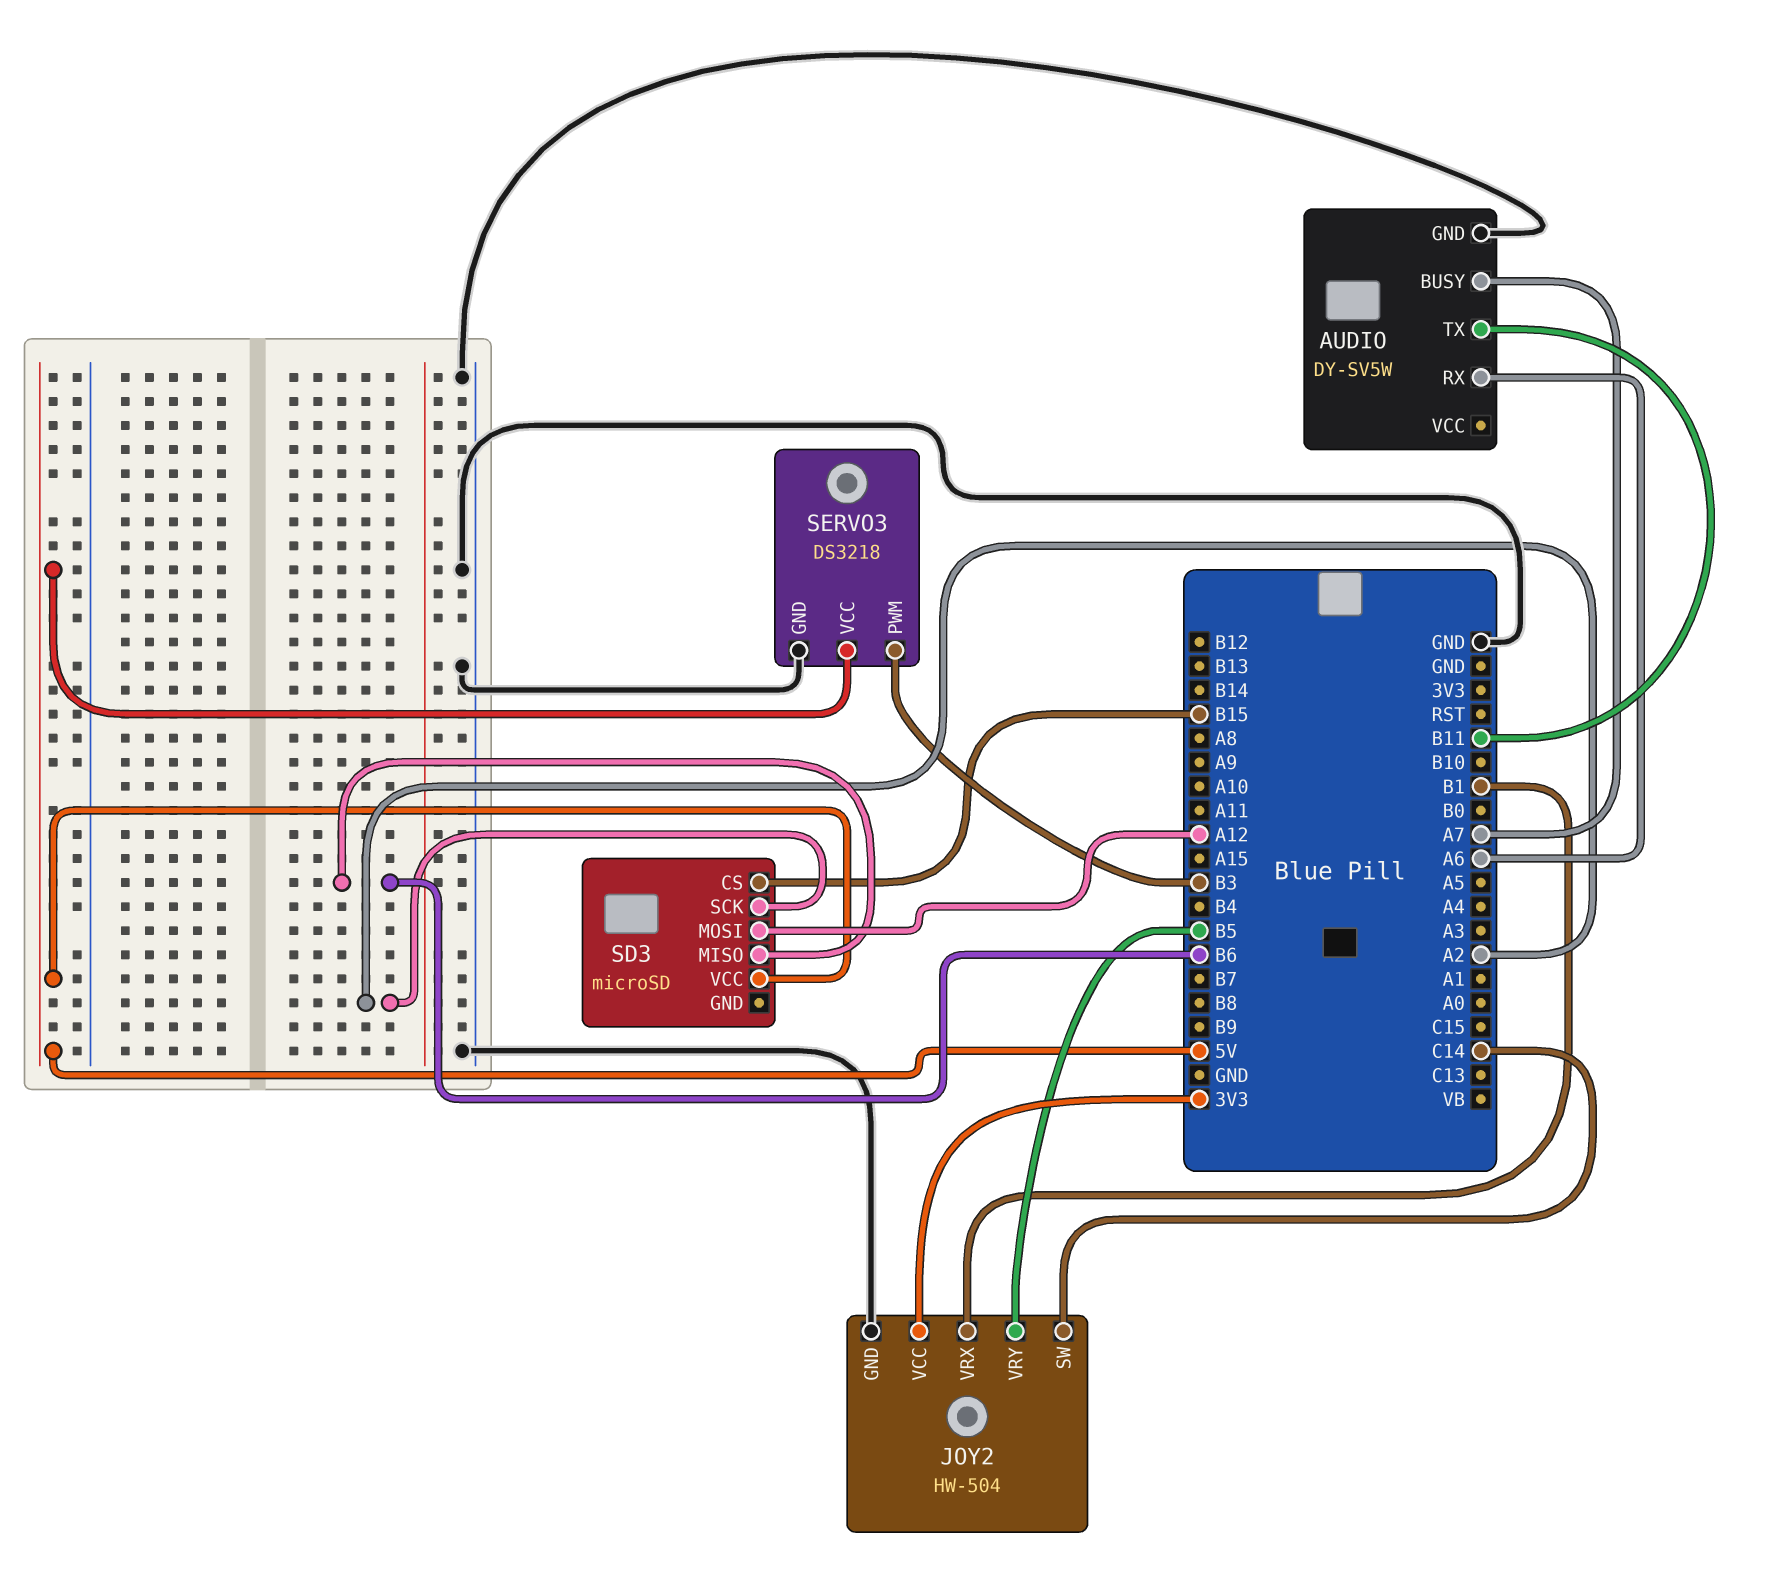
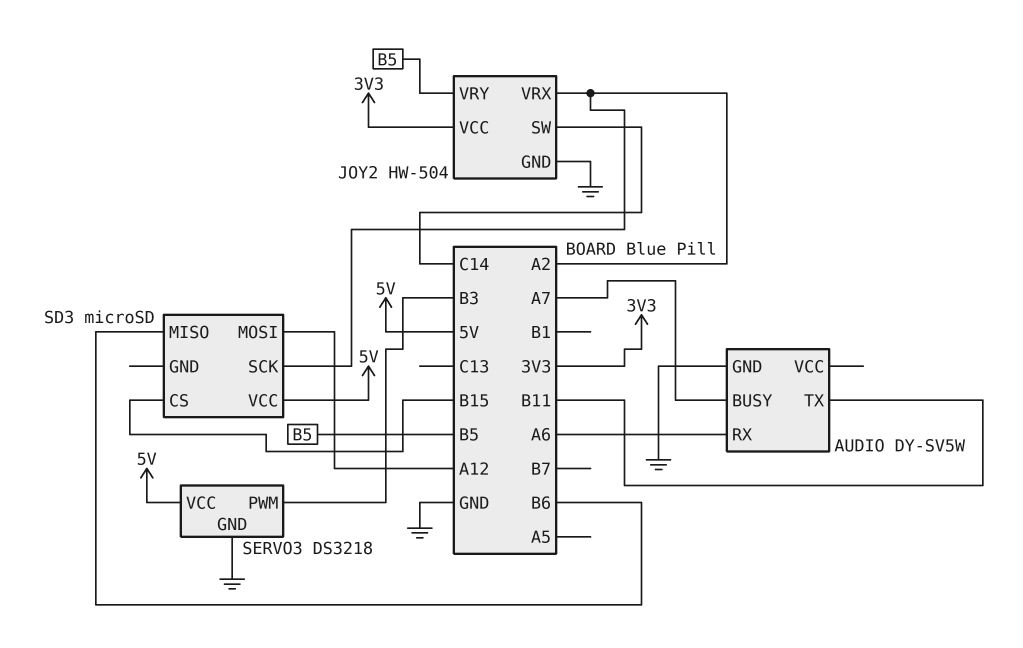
JOY2 pin VRX: B1 -> A2

